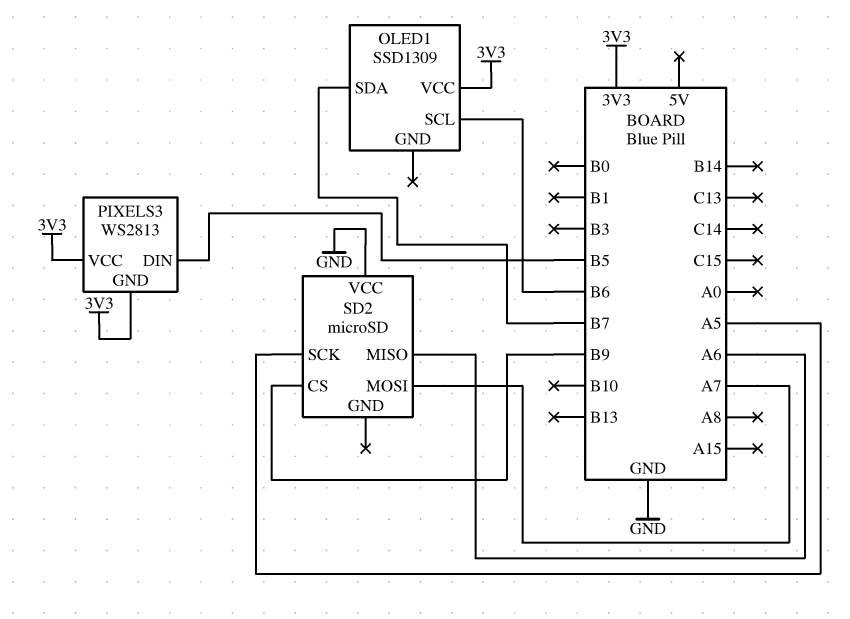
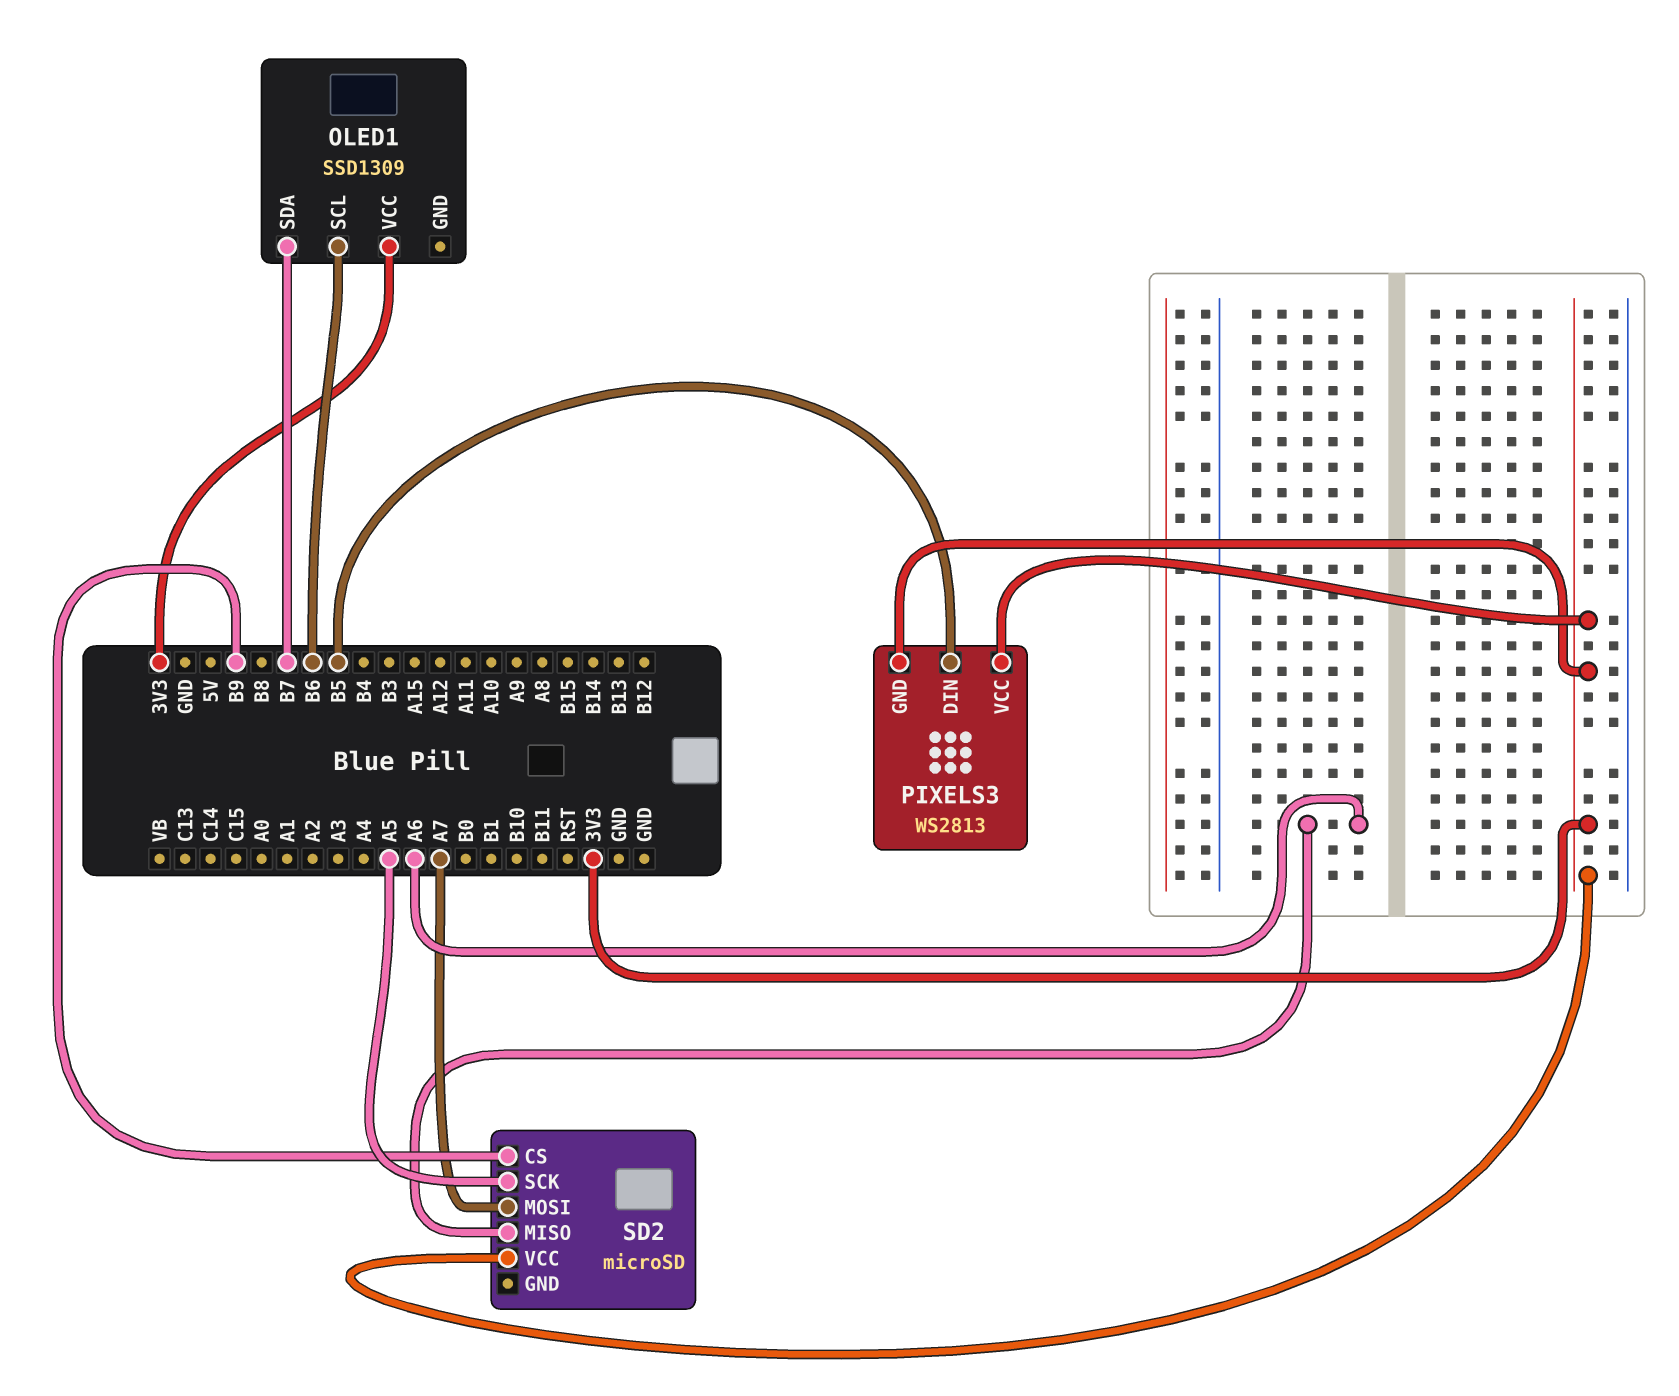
SD2 pin VCC: GND -> 3V3

